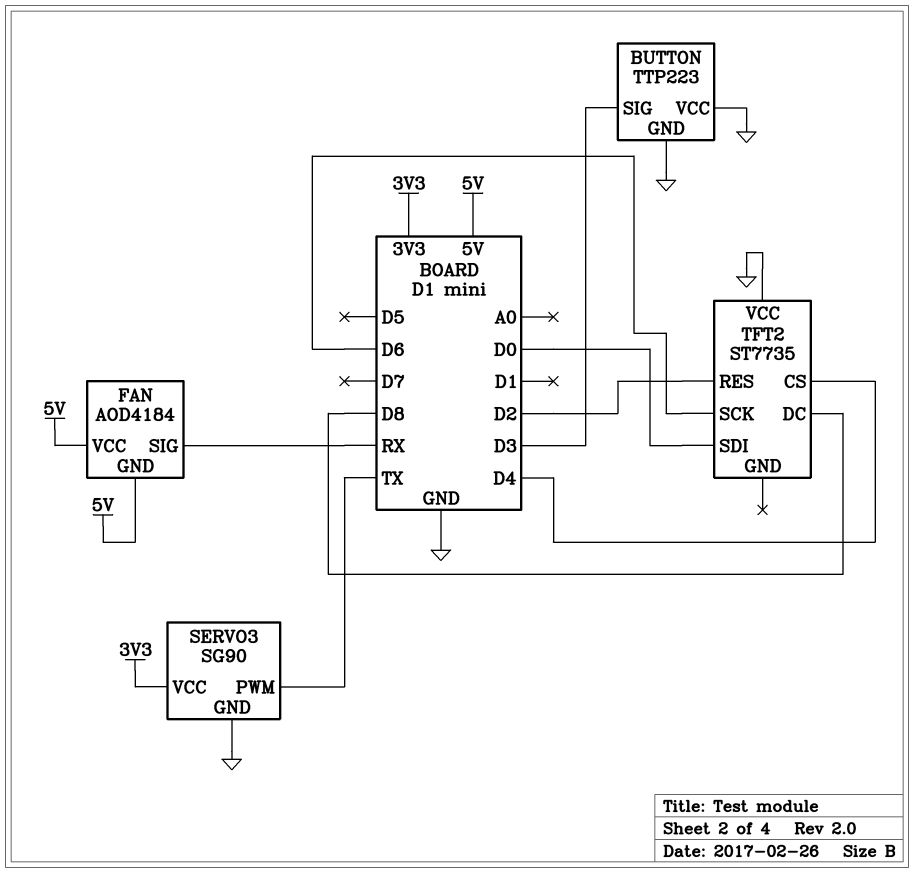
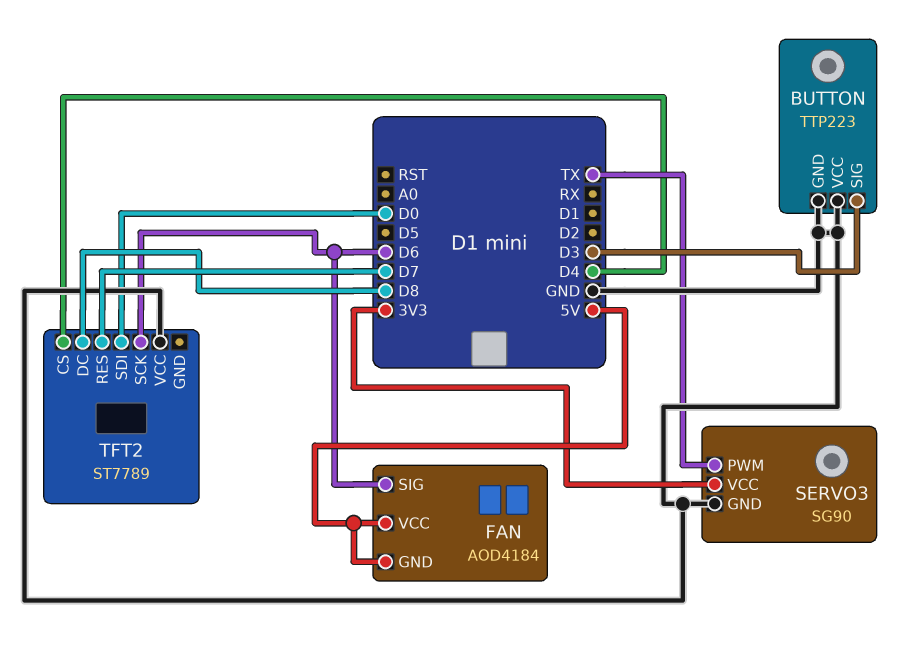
FAN pin SIG: RX -> D6
TFT2: ST7735 -> ST7789
TFT2 pin RES: D2 -> D7

